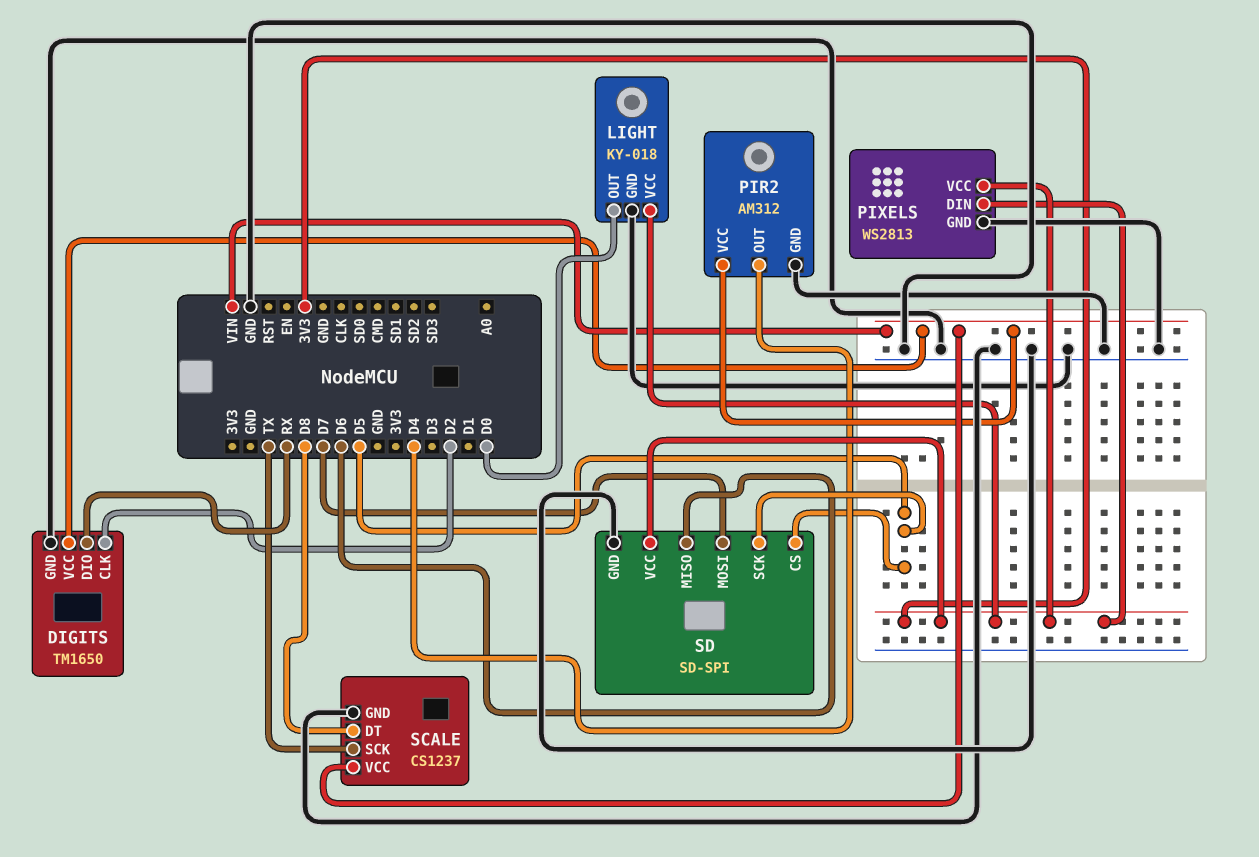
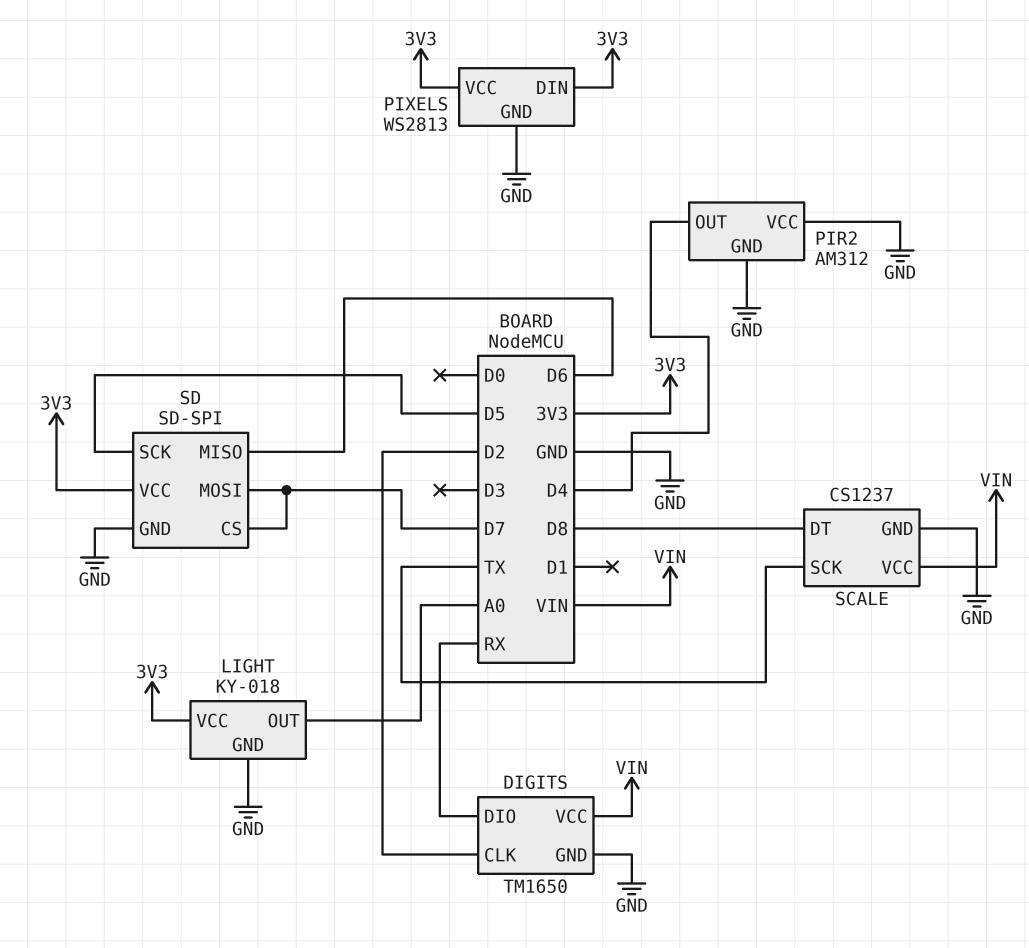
LIGHT pin OUT: D0 -> A0
PIR2 pin VCC: VIN -> GND
SD pin CS: D5 -> D7

